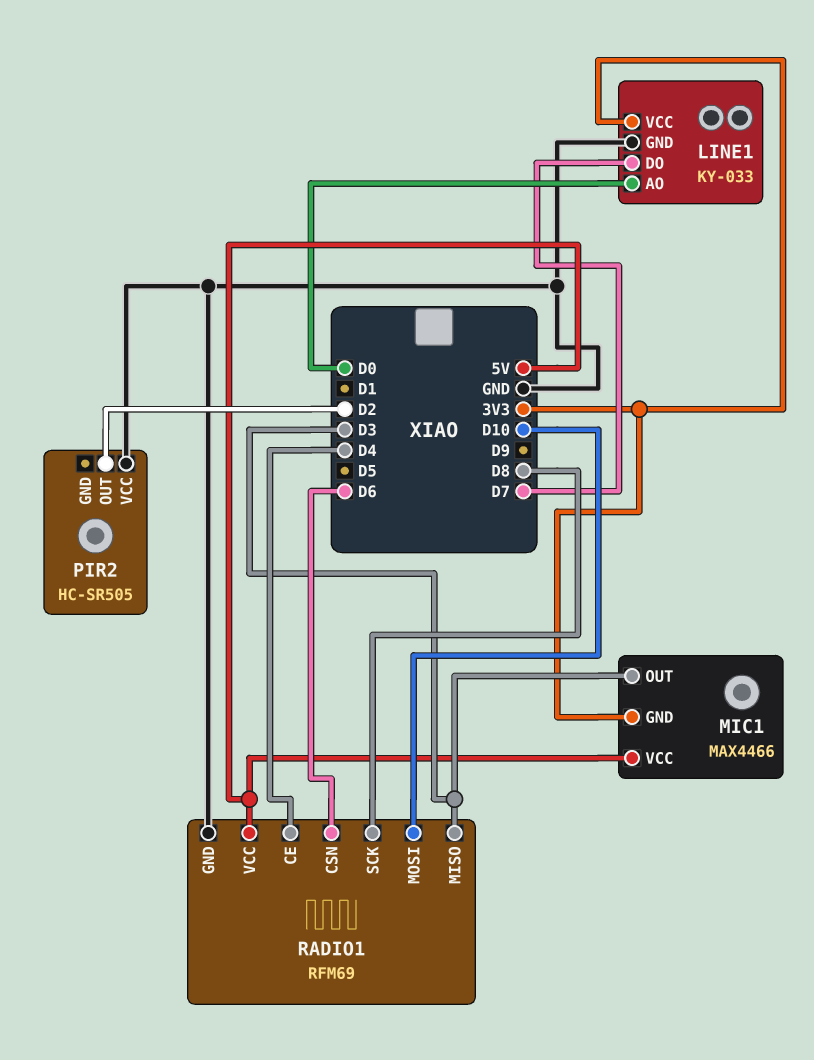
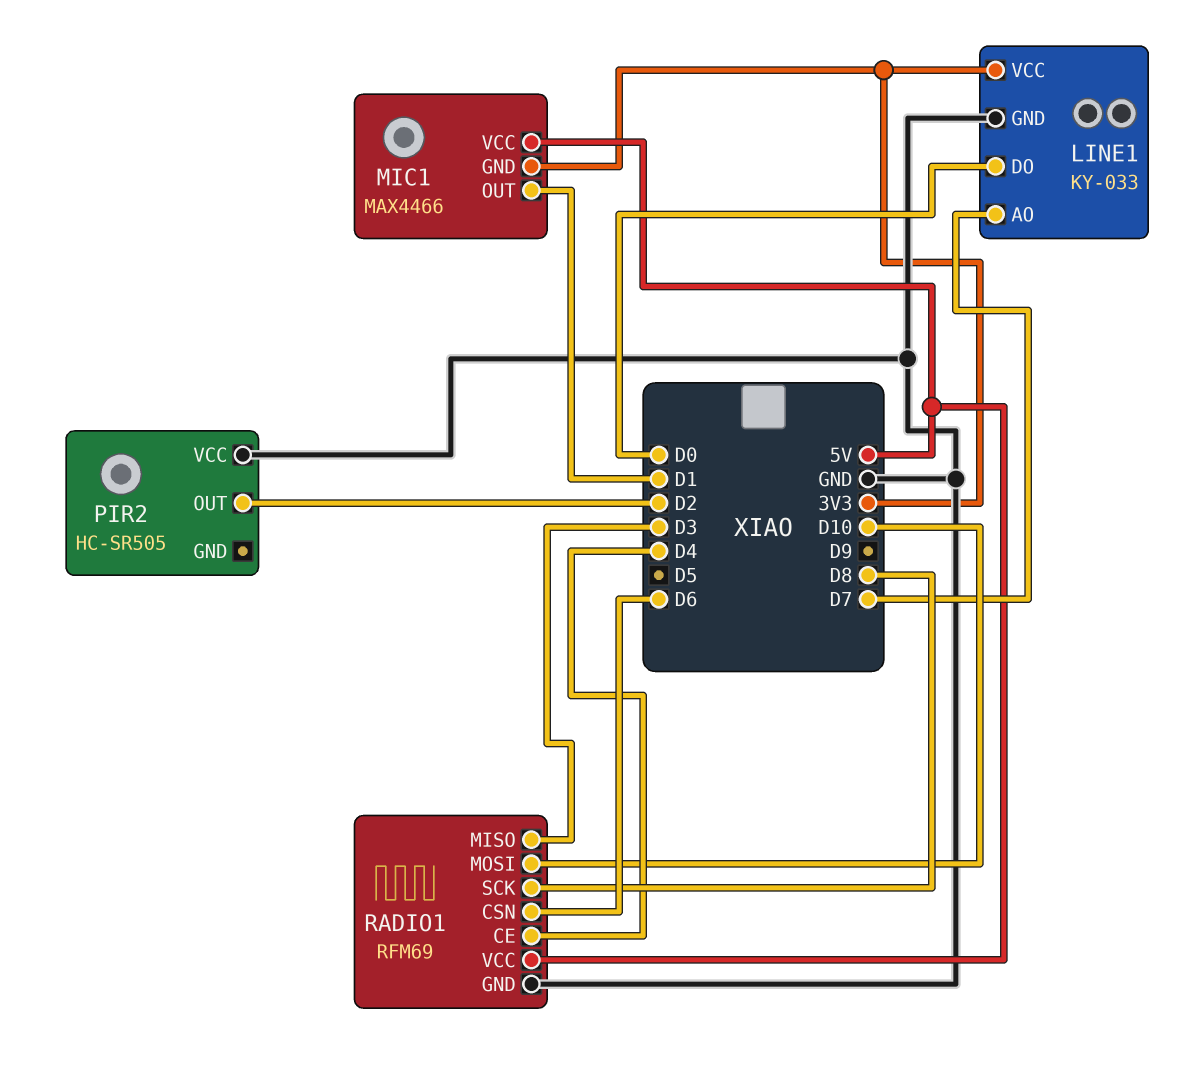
LINE1 pin AO: D0 -> D7
LINE1 pin DO: D7 -> D0
MIC1 pin OUT: D3 -> D1

